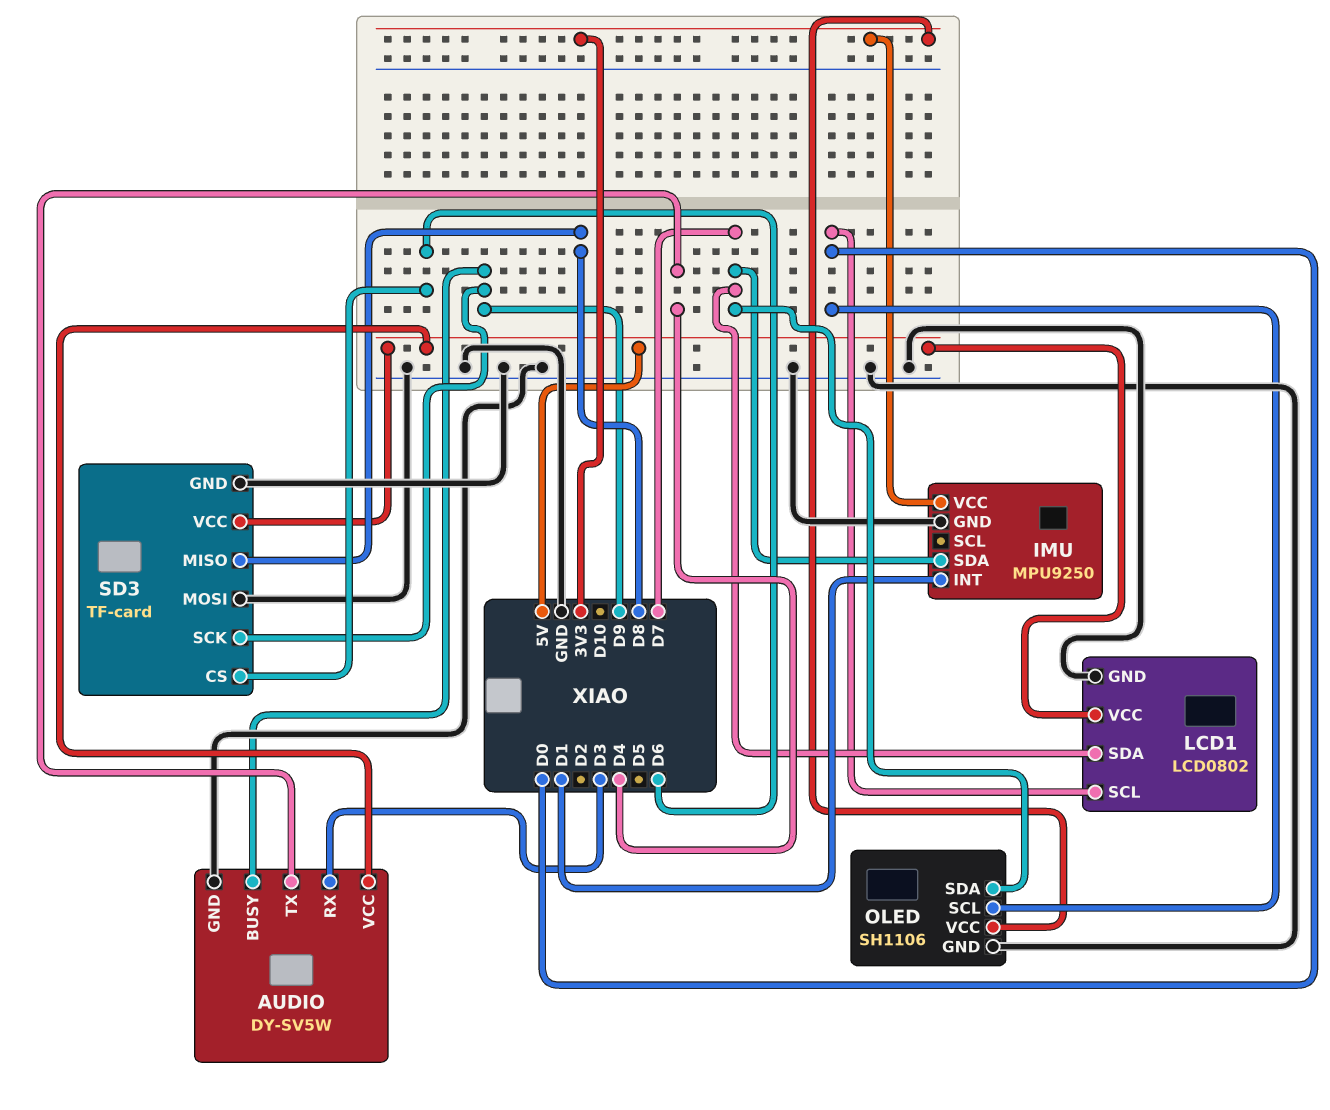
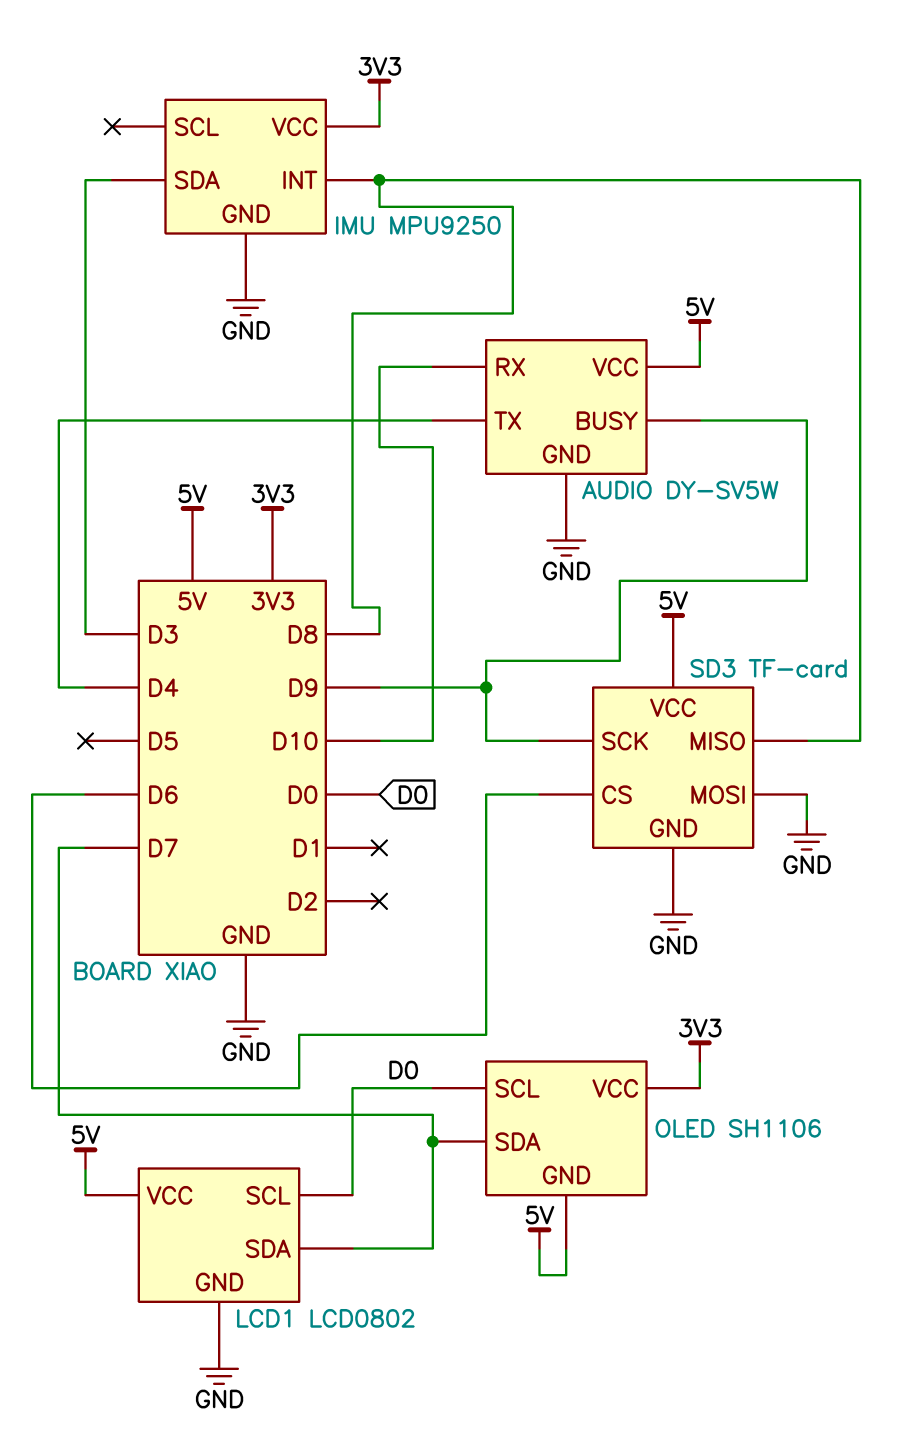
AUDIO pin RX: D3 -> D10
IMU pin INT: D1 -> D8
IMU pin SDA: D7 -> D3
OLED pin GND: GND -> 5V

